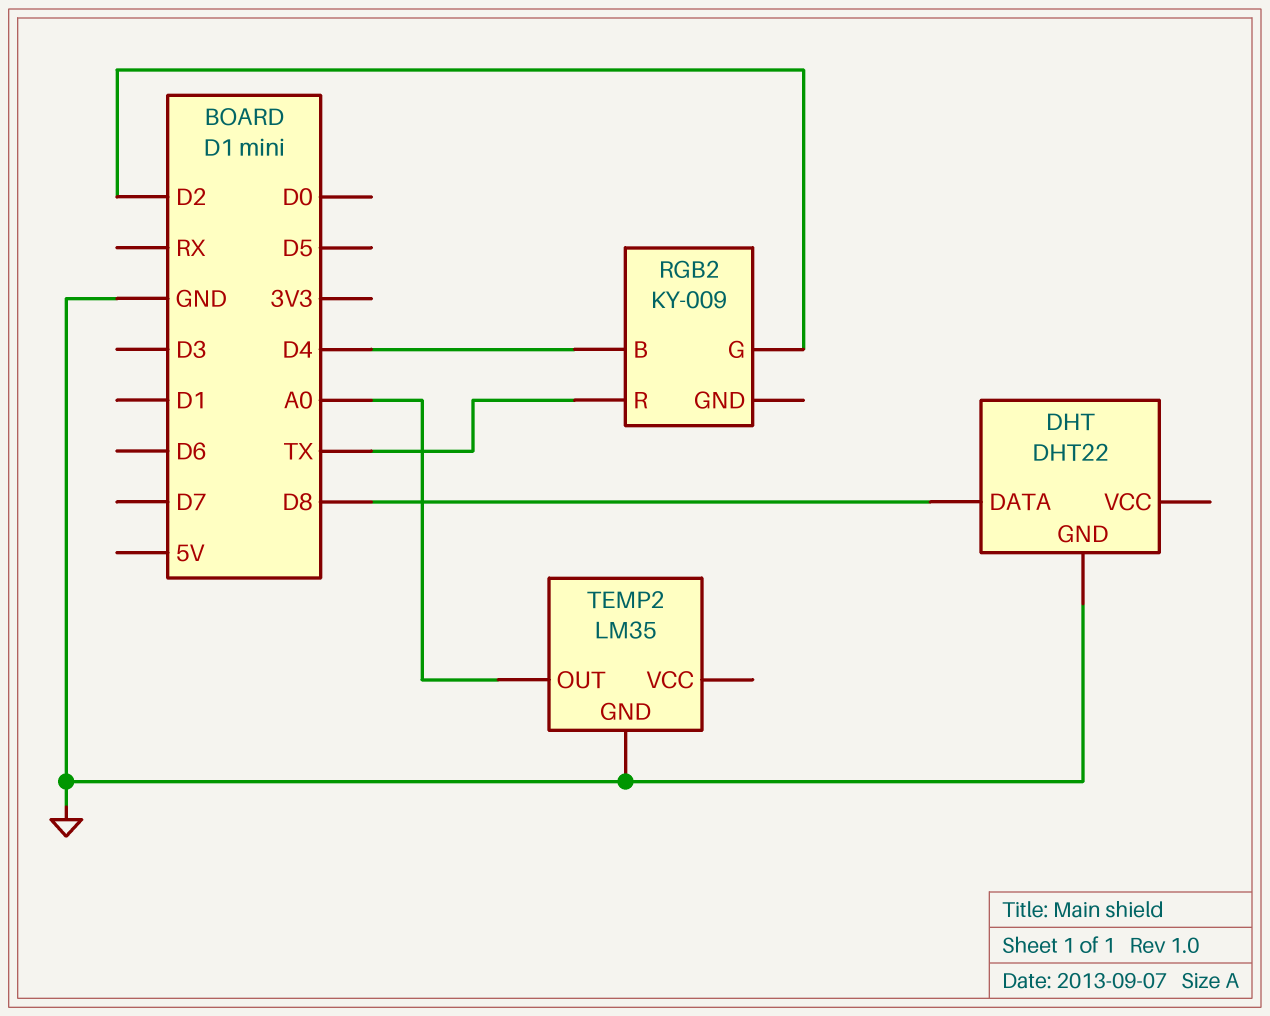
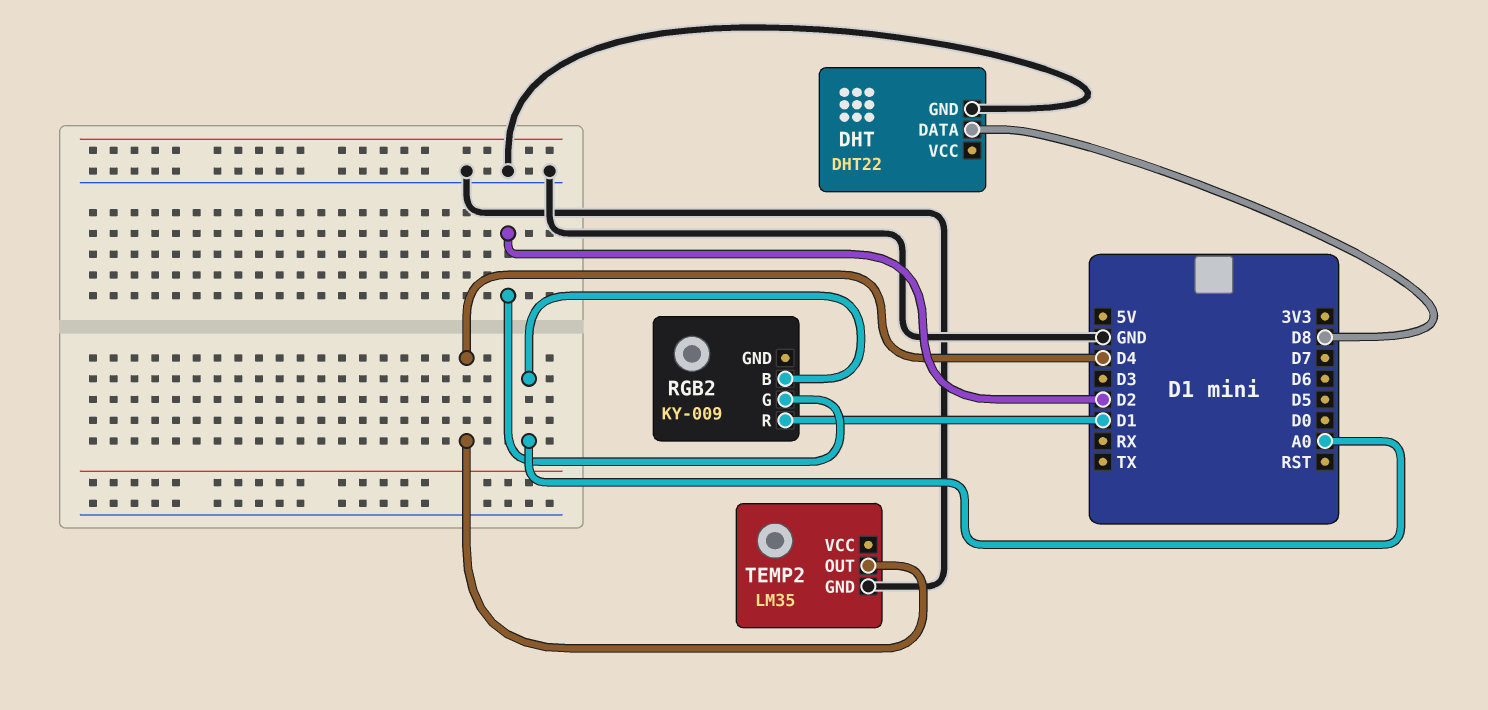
RGB2 pin B: D4 -> A0
RGB2 pin R: TX -> D1
TEMP2 pin OUT: A0 -> D4

